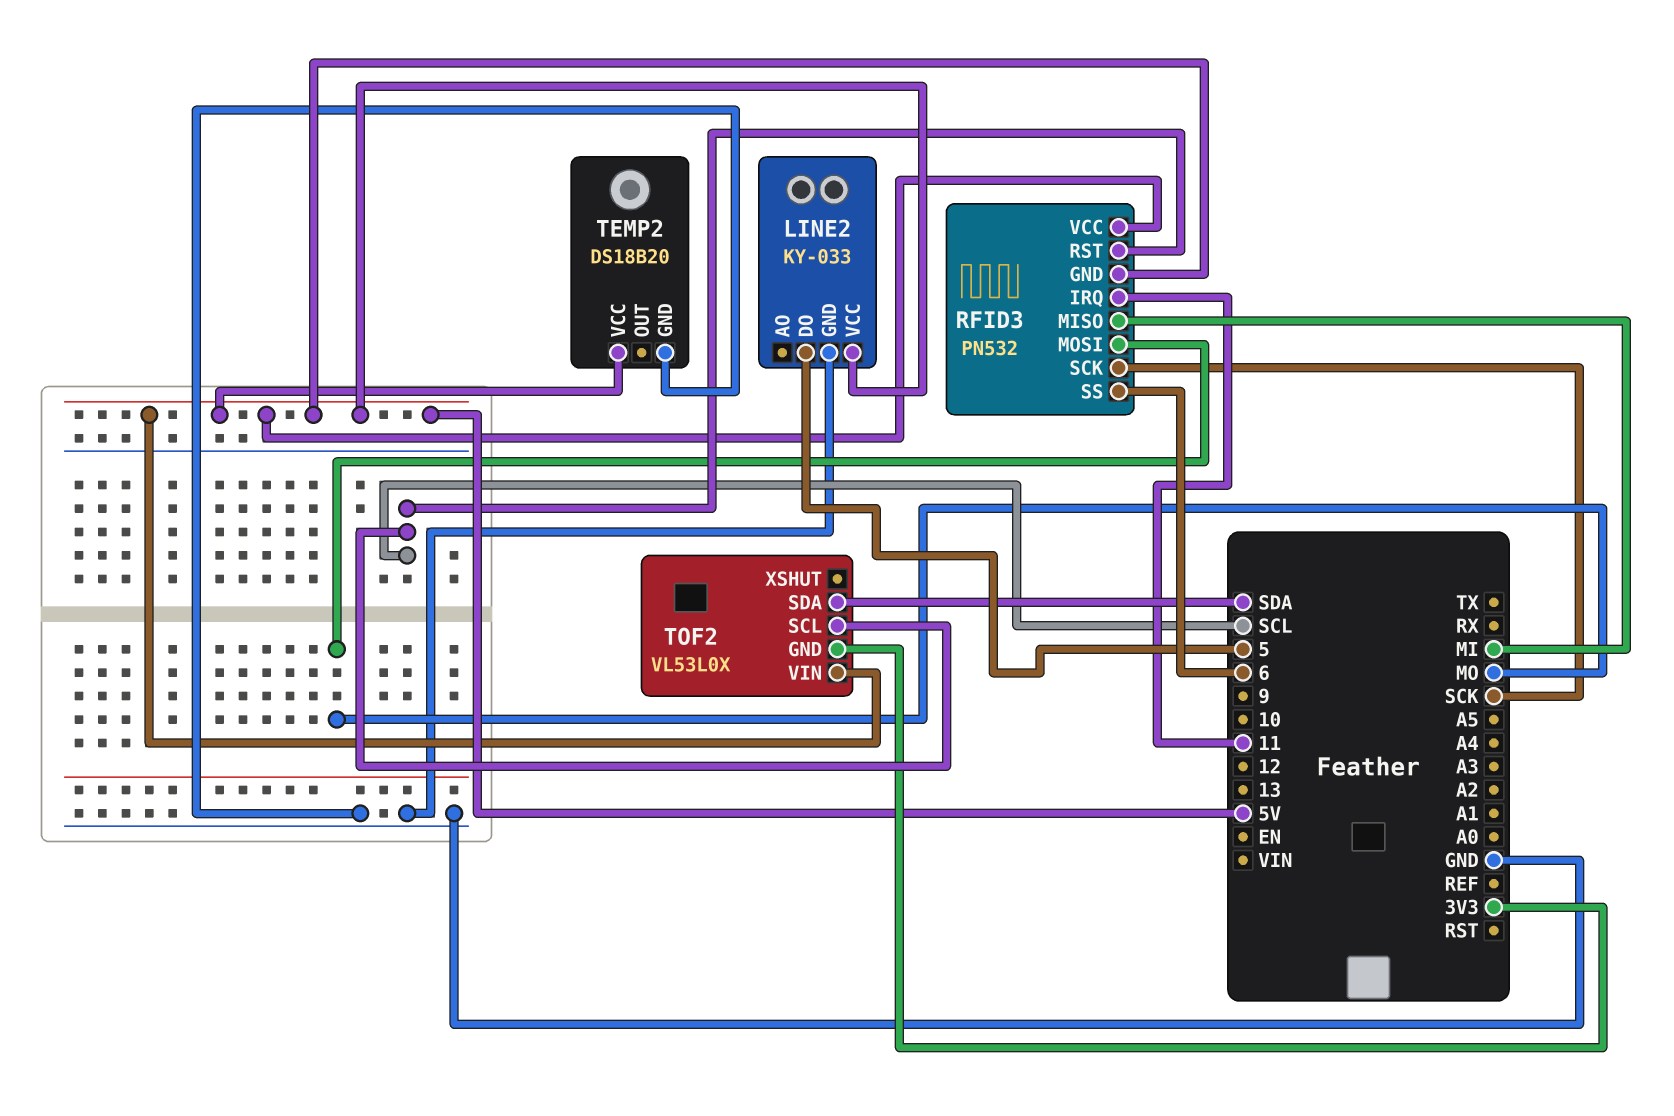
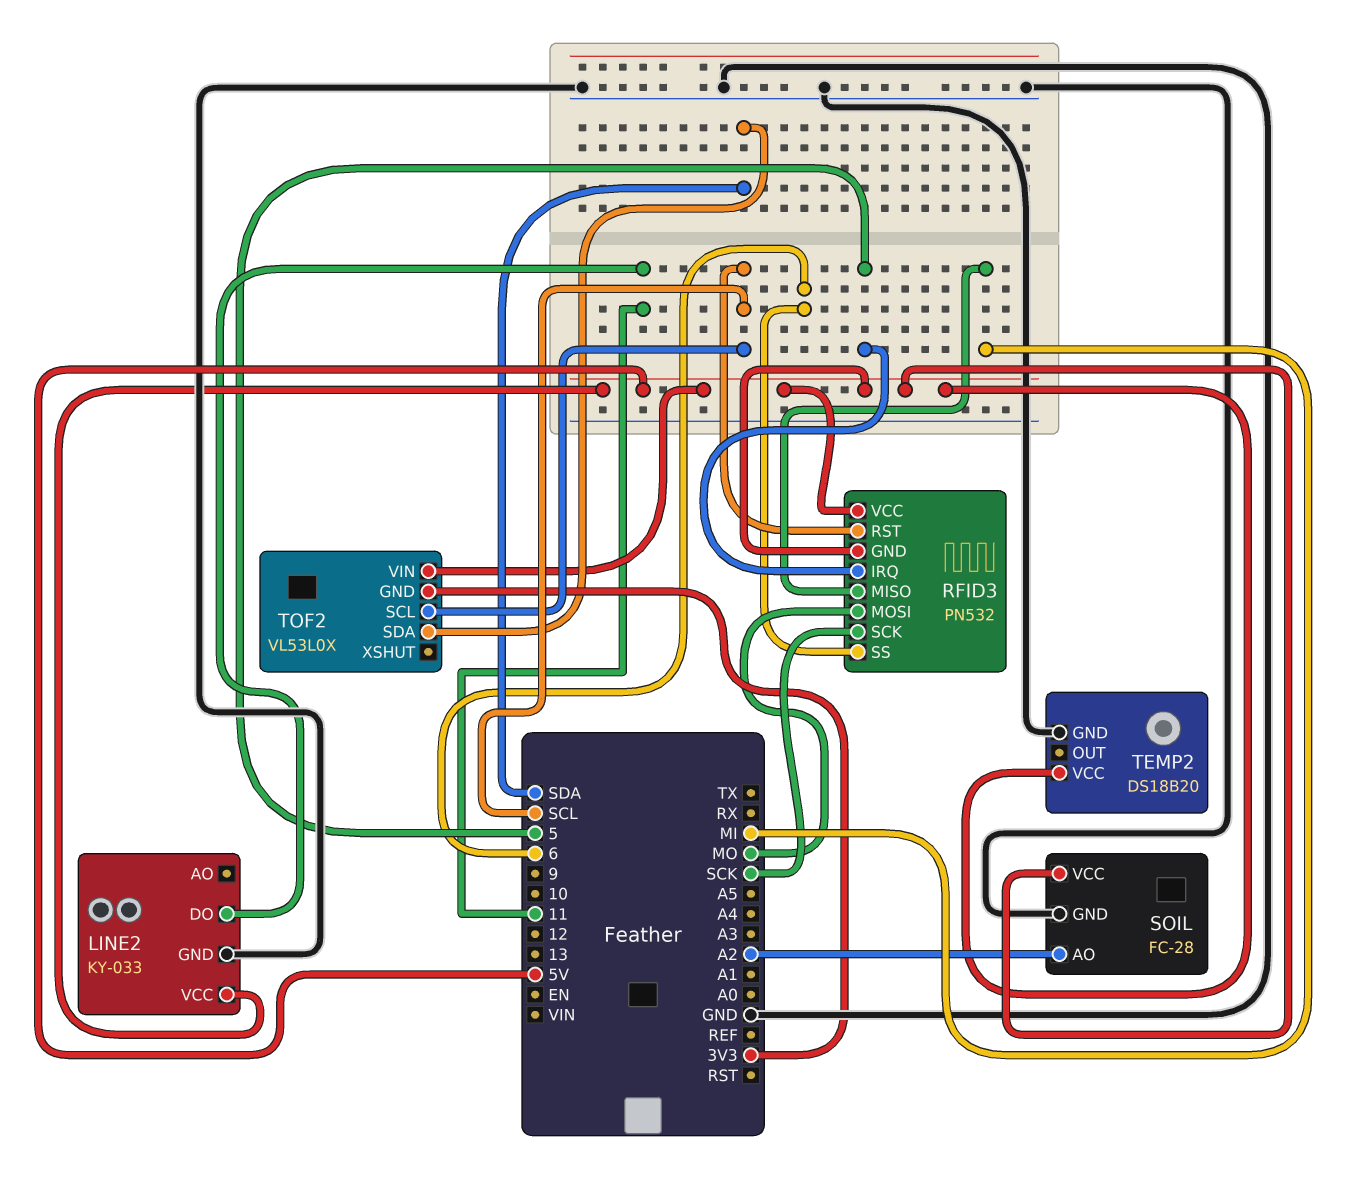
LINE2 pin DO: 5 -> 11
RFID3 pin IRQ: 11 -> 5
SOIL: none -> FC-28
SOIL pin AO: none -> A2
SOIL pin GND: none -> GND
SOIL pin VCC: none -> 5V

